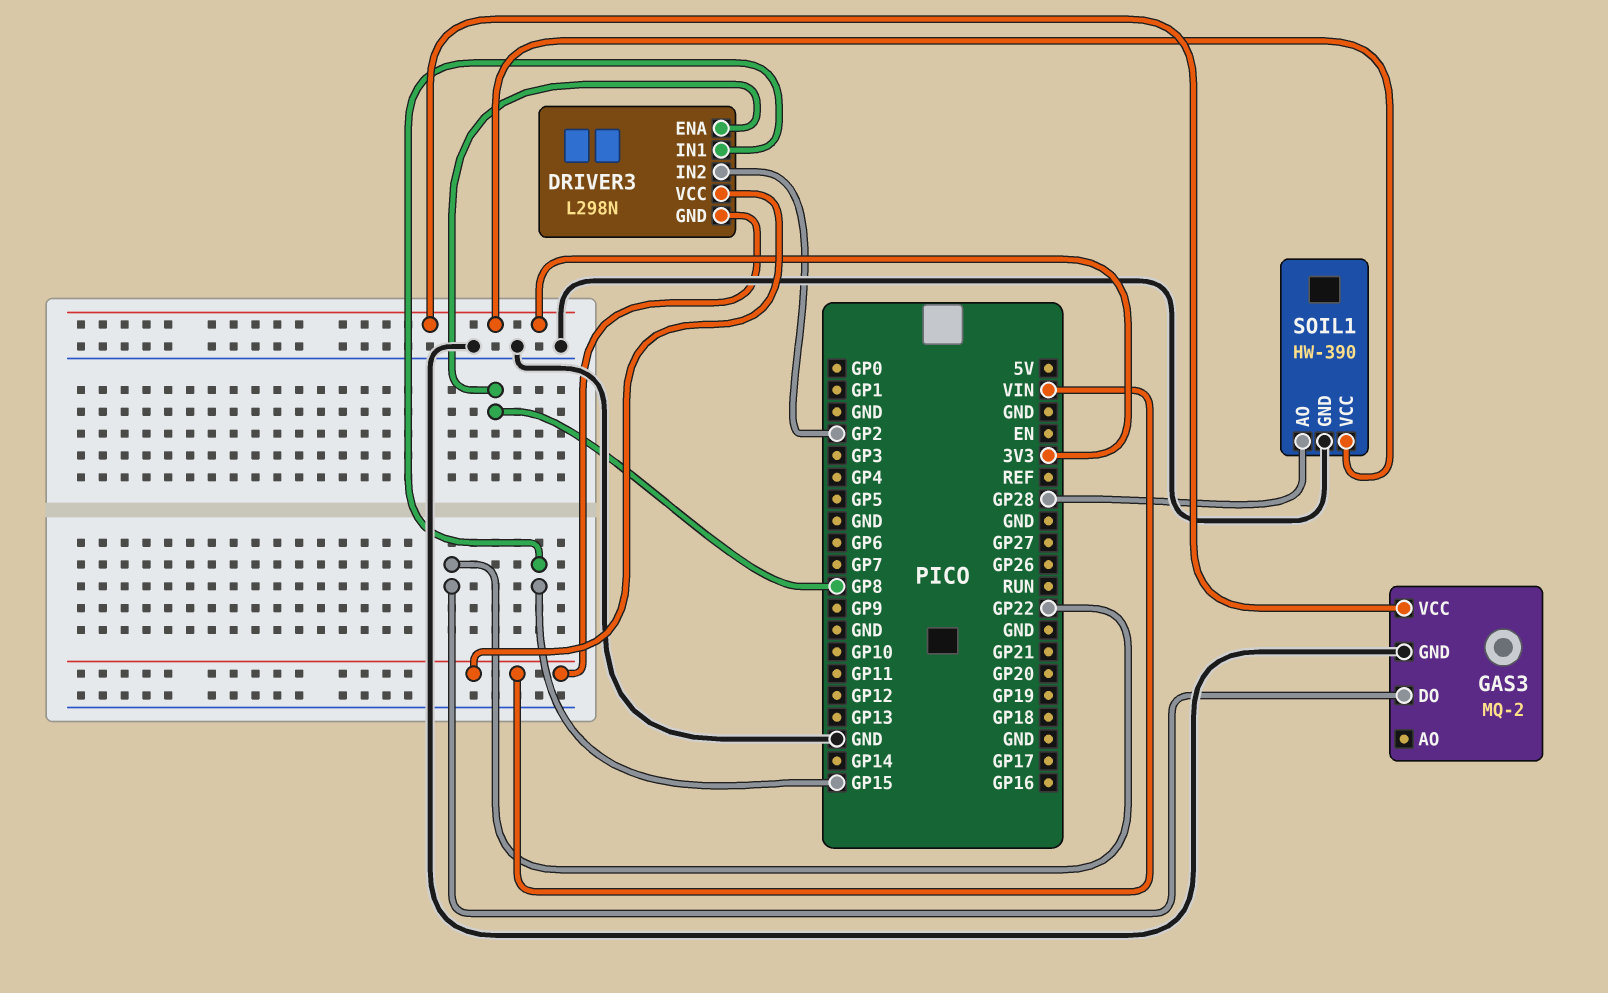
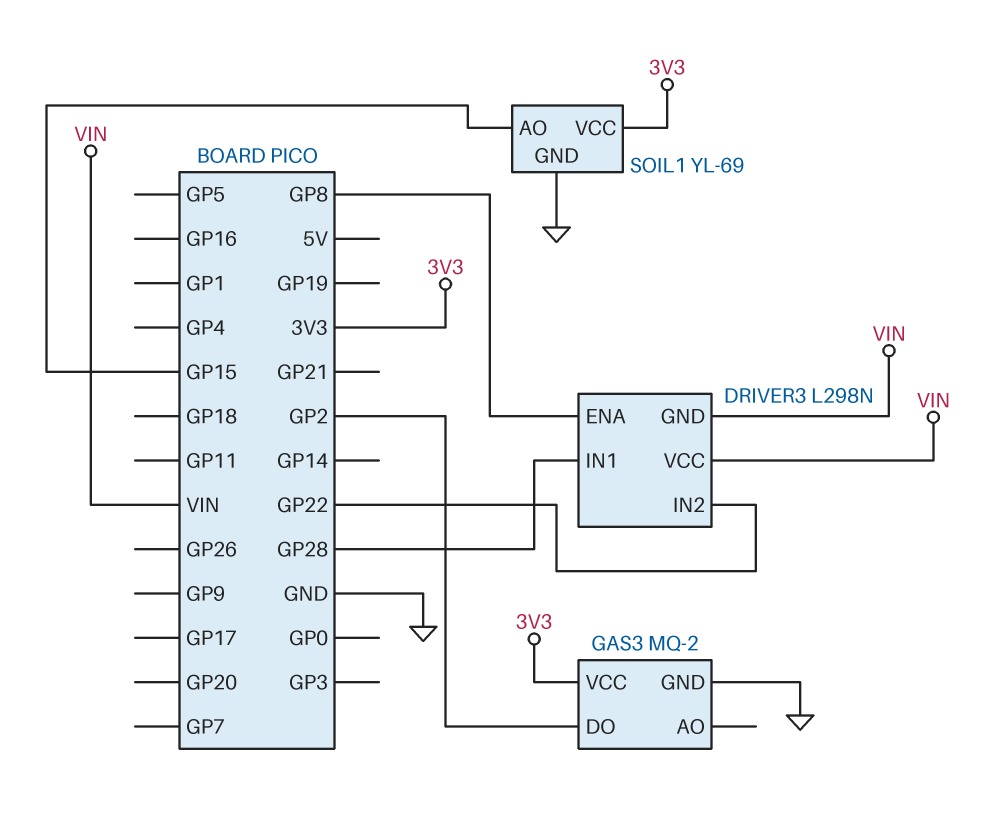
DRIVER3 pin IN1: GP15 -> GP28
DRIVER3 pin IN2: GP2 -> GP22
GAS3 pin DO: GP22 -> GP2
SOIL1: HW-390 -> YL-69
SOIL1 pin AO: GP28 -> GP15

